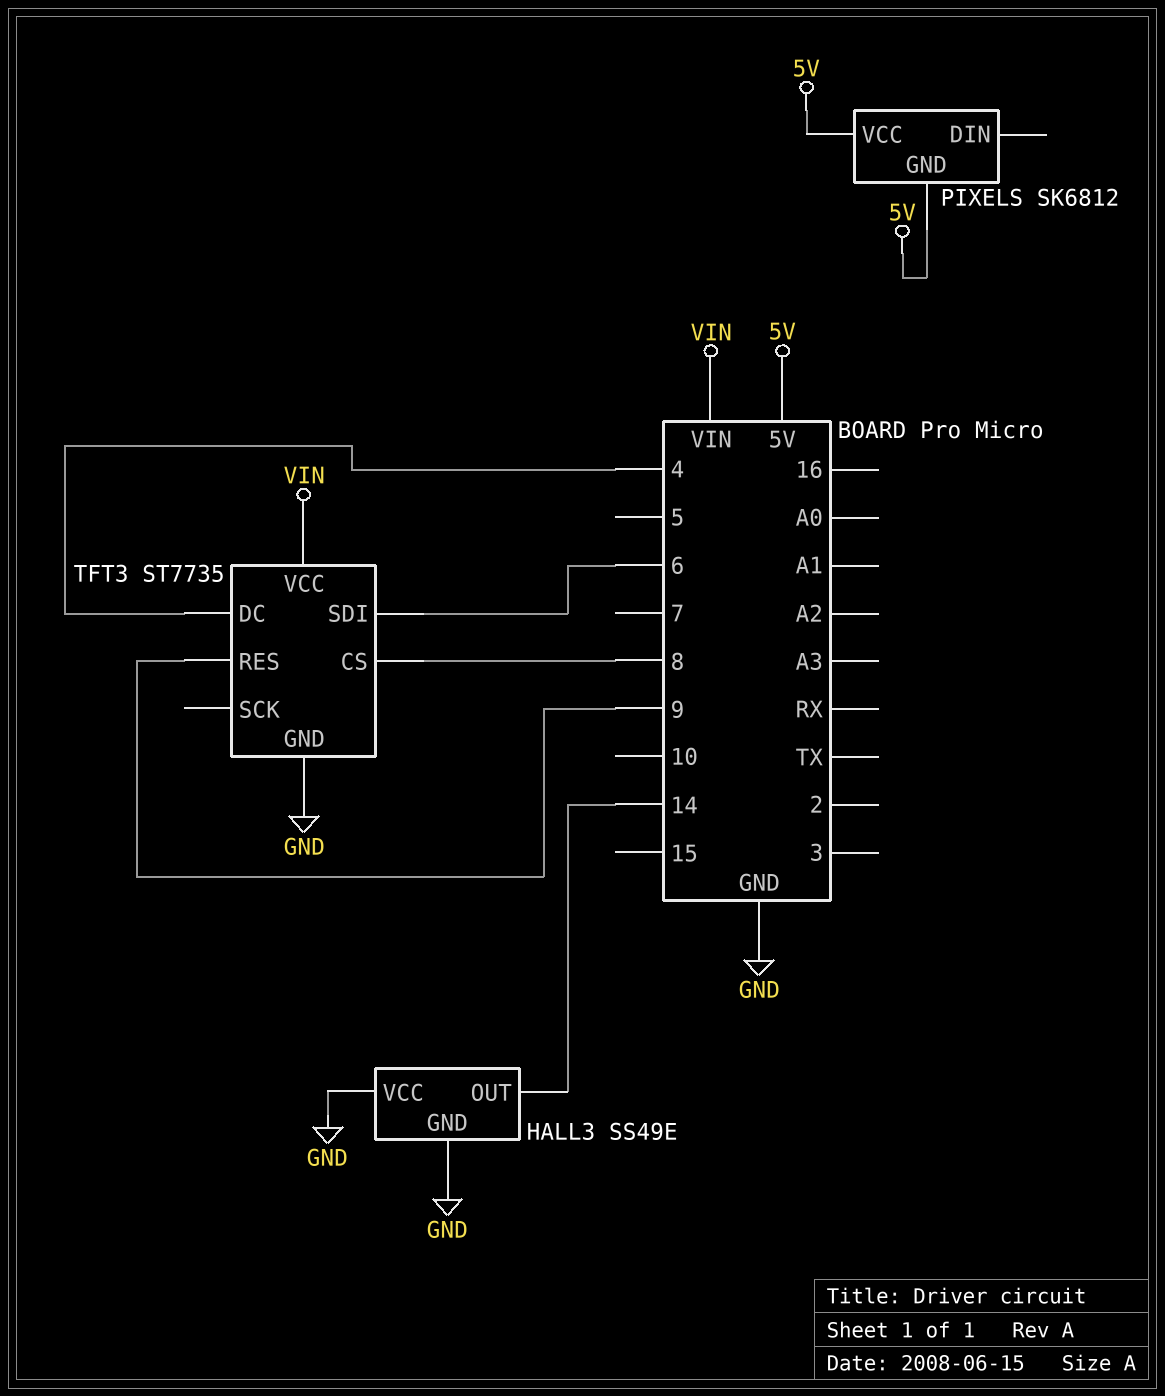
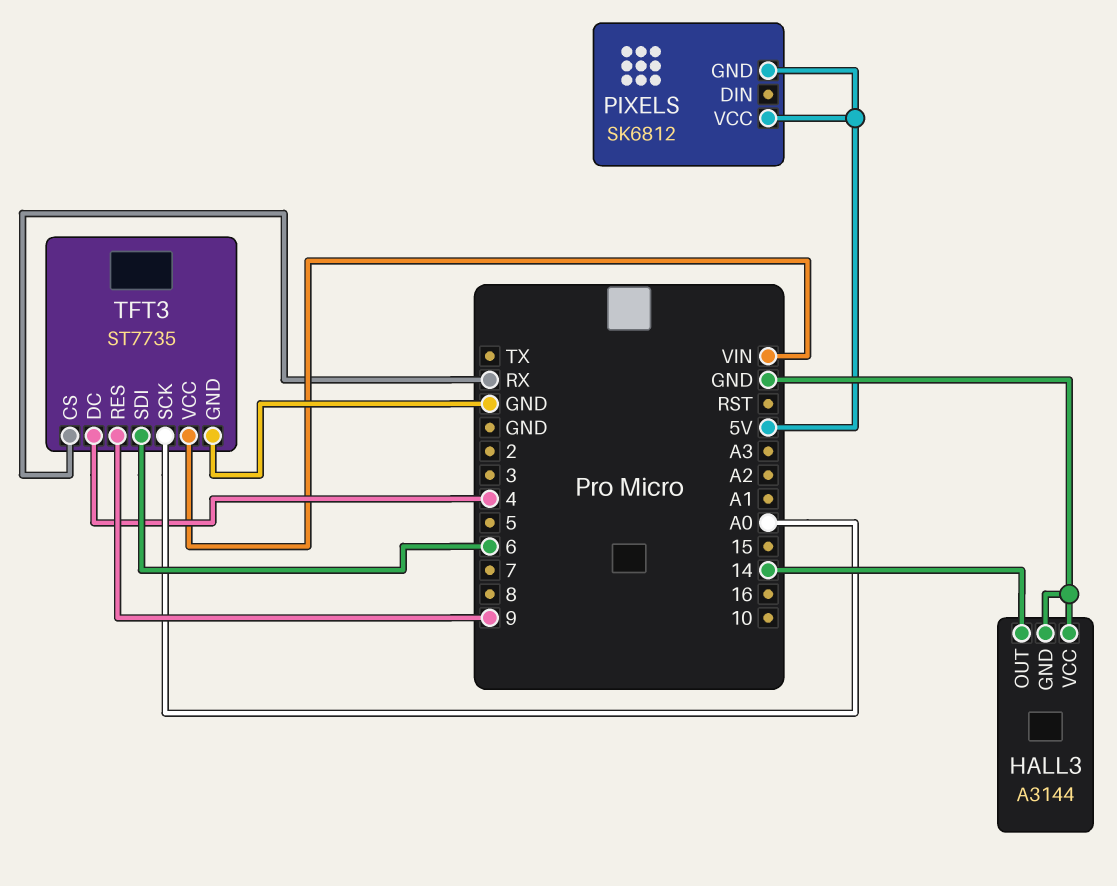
HALL3: SS49E -> A3144
TFT3 pin CS: 8 -> RX
TFT3 pin SCK: none -> A0

